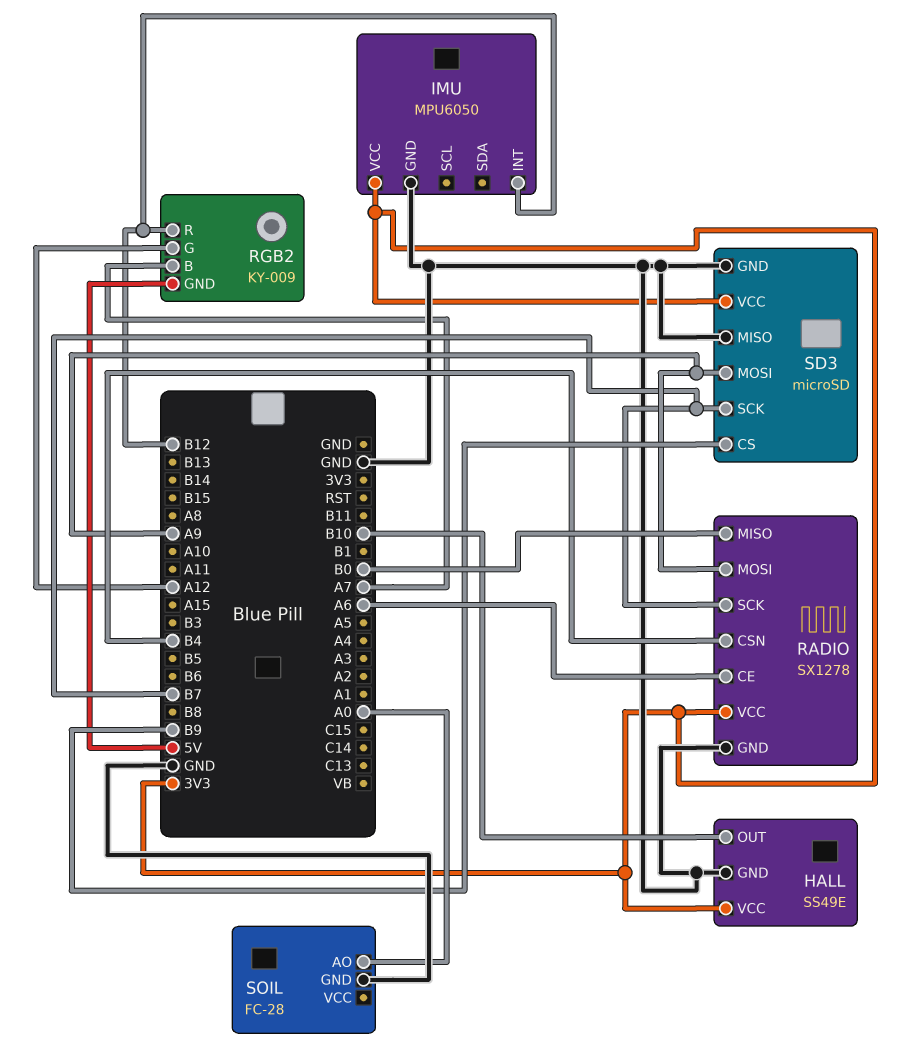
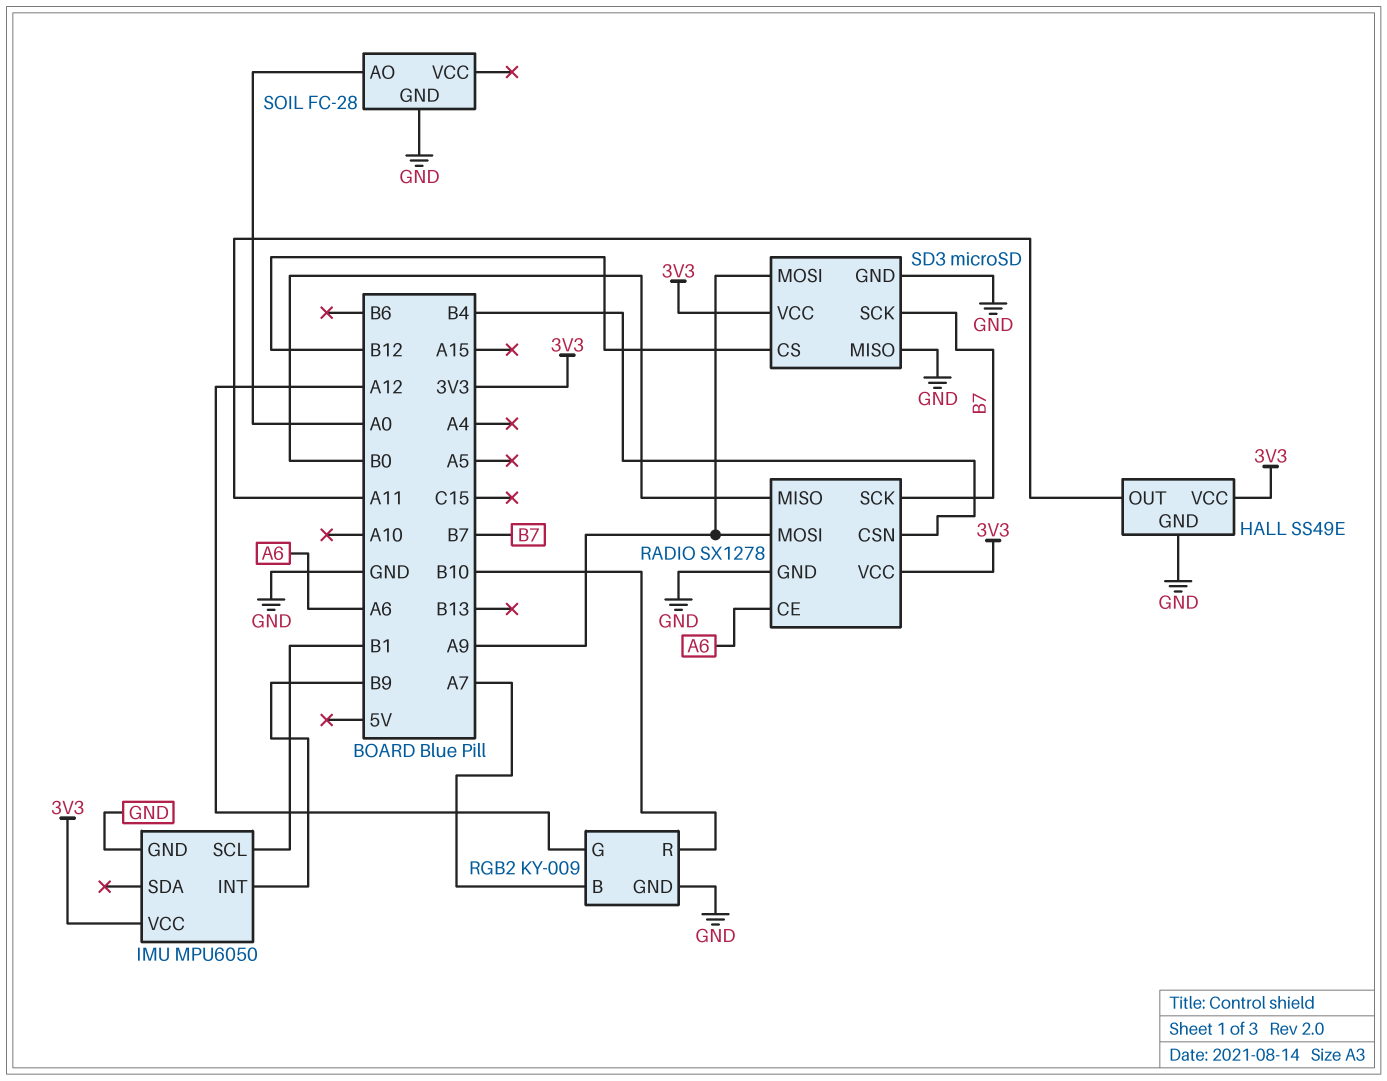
HALL pin OUT: B10 -> A11
IMU pin INT: B12 -> B9
IMU pin SCL: none -> B1
RGB2 pin GND: 5V -> GND
RGB2 pin R: B12 -> B10
SD3 pin CS: B9 -> B12

